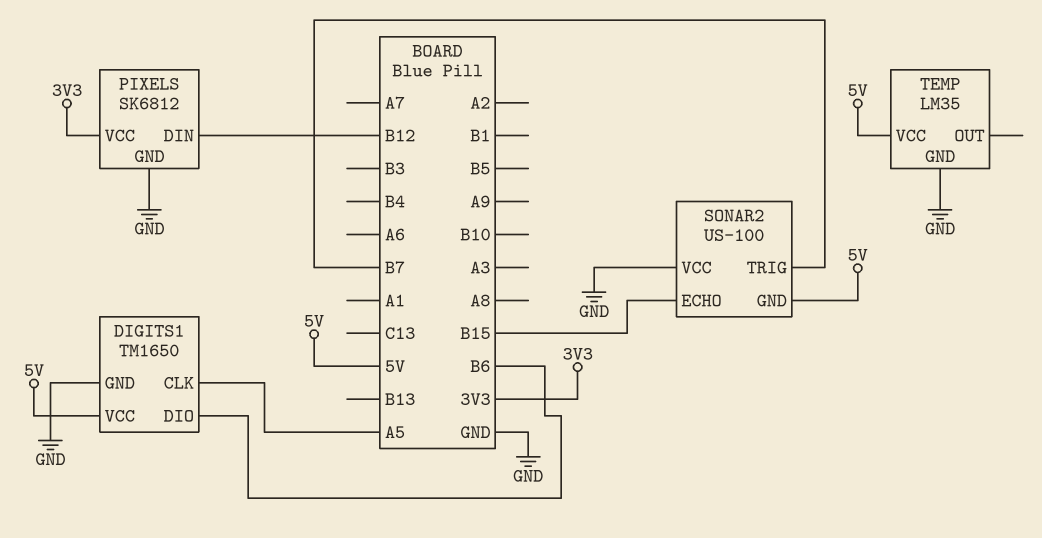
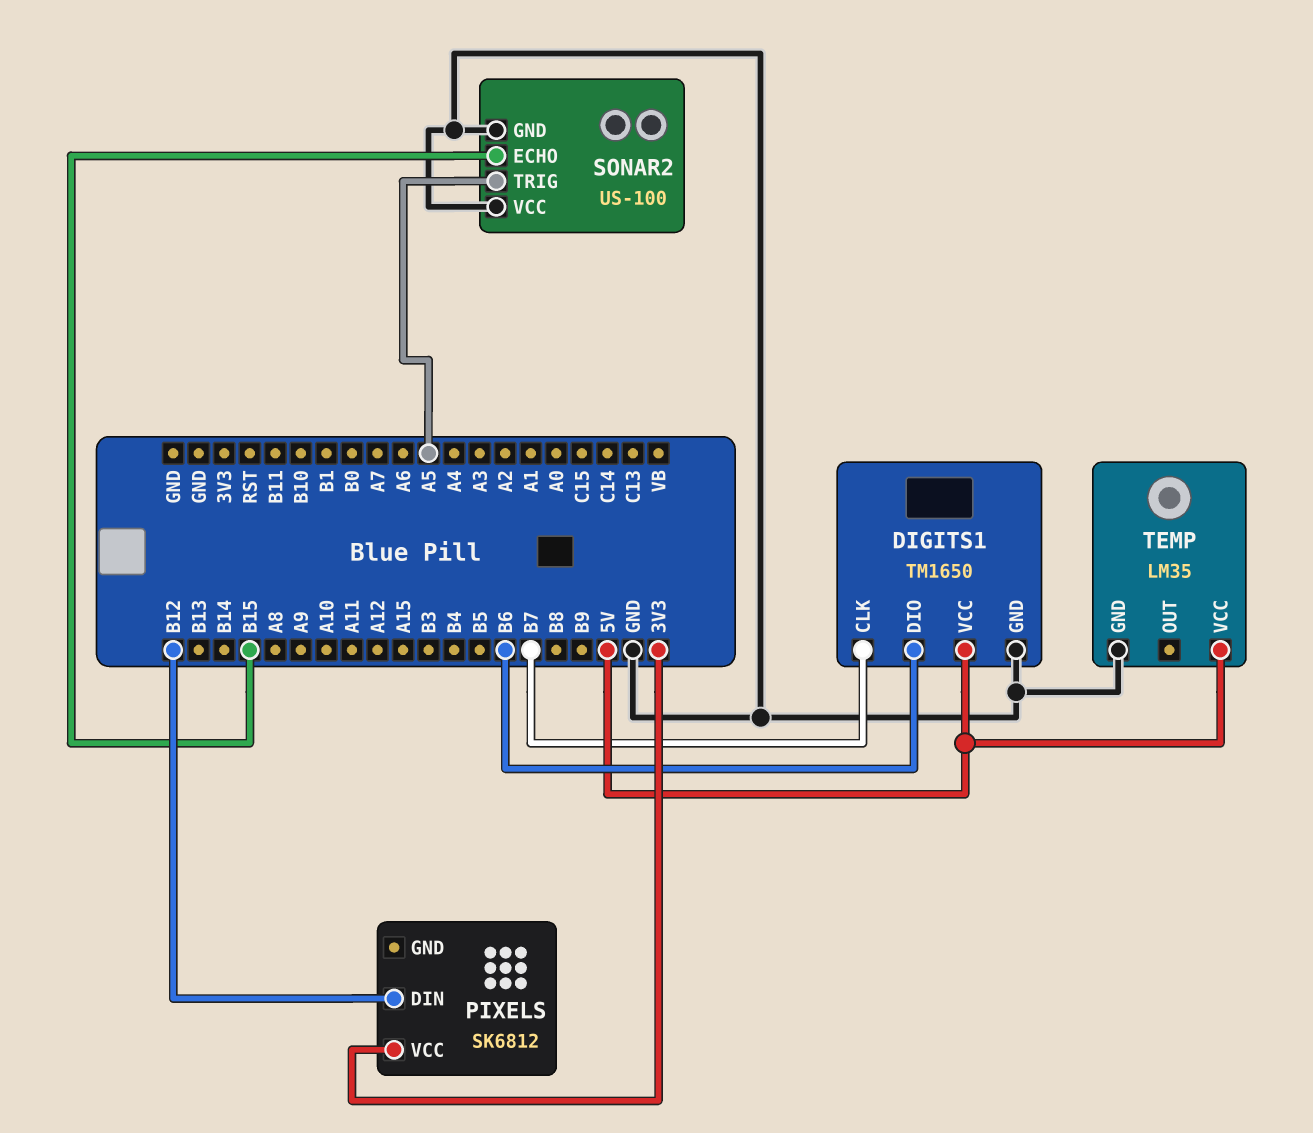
DIGITS1 pin CLK: A5 -> B7
PIXELS pin GND: GND -> none
SONAR2 pin GND: 5V -> GND
SONAR2 pin TRIG: B7 -> A5

